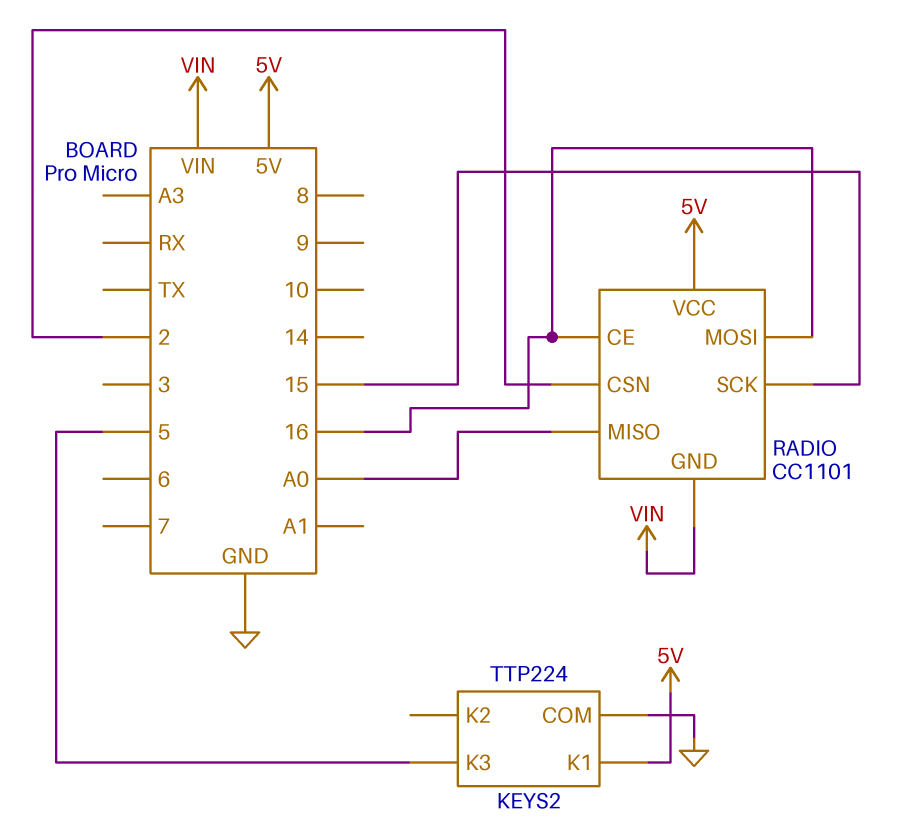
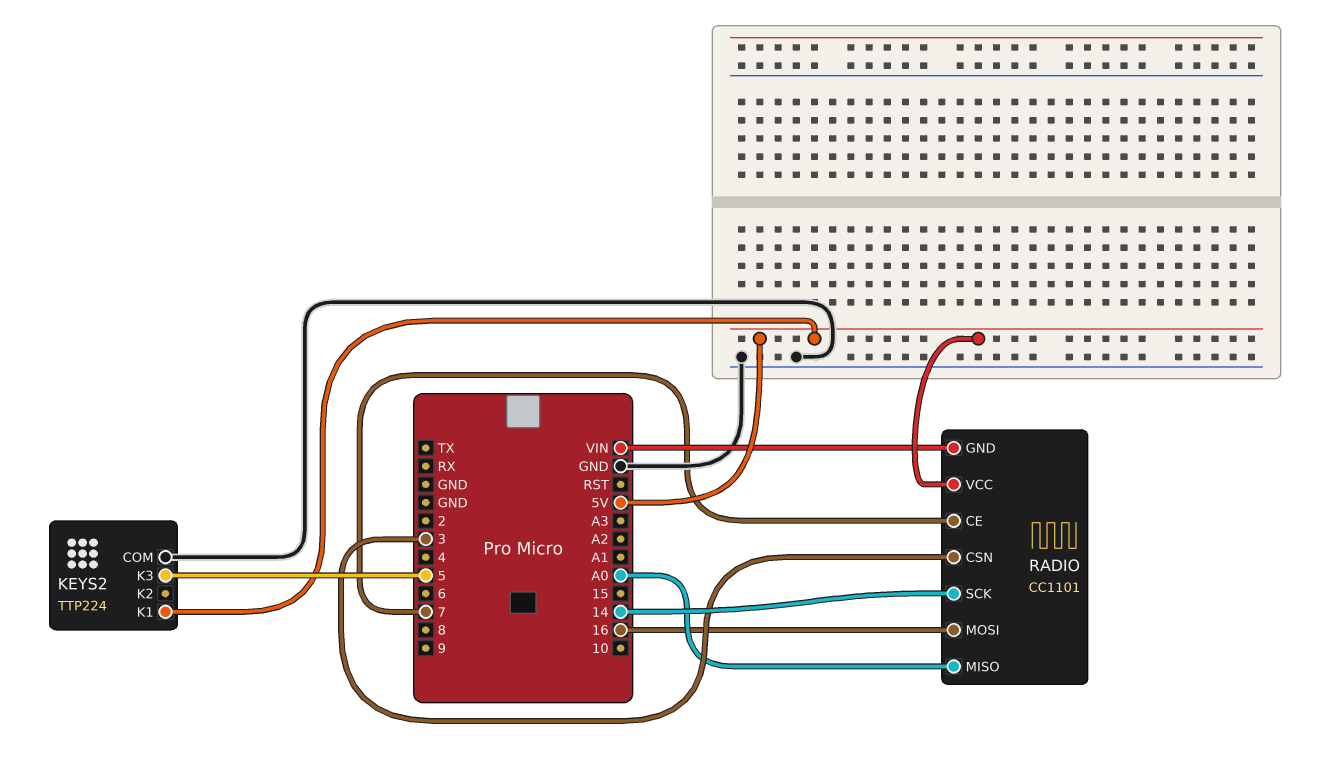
RADIO pin CE: 16 -> 7
RADIO pin CSN: 2 -> 3
RADIO pin SCK: 15 -> 14

